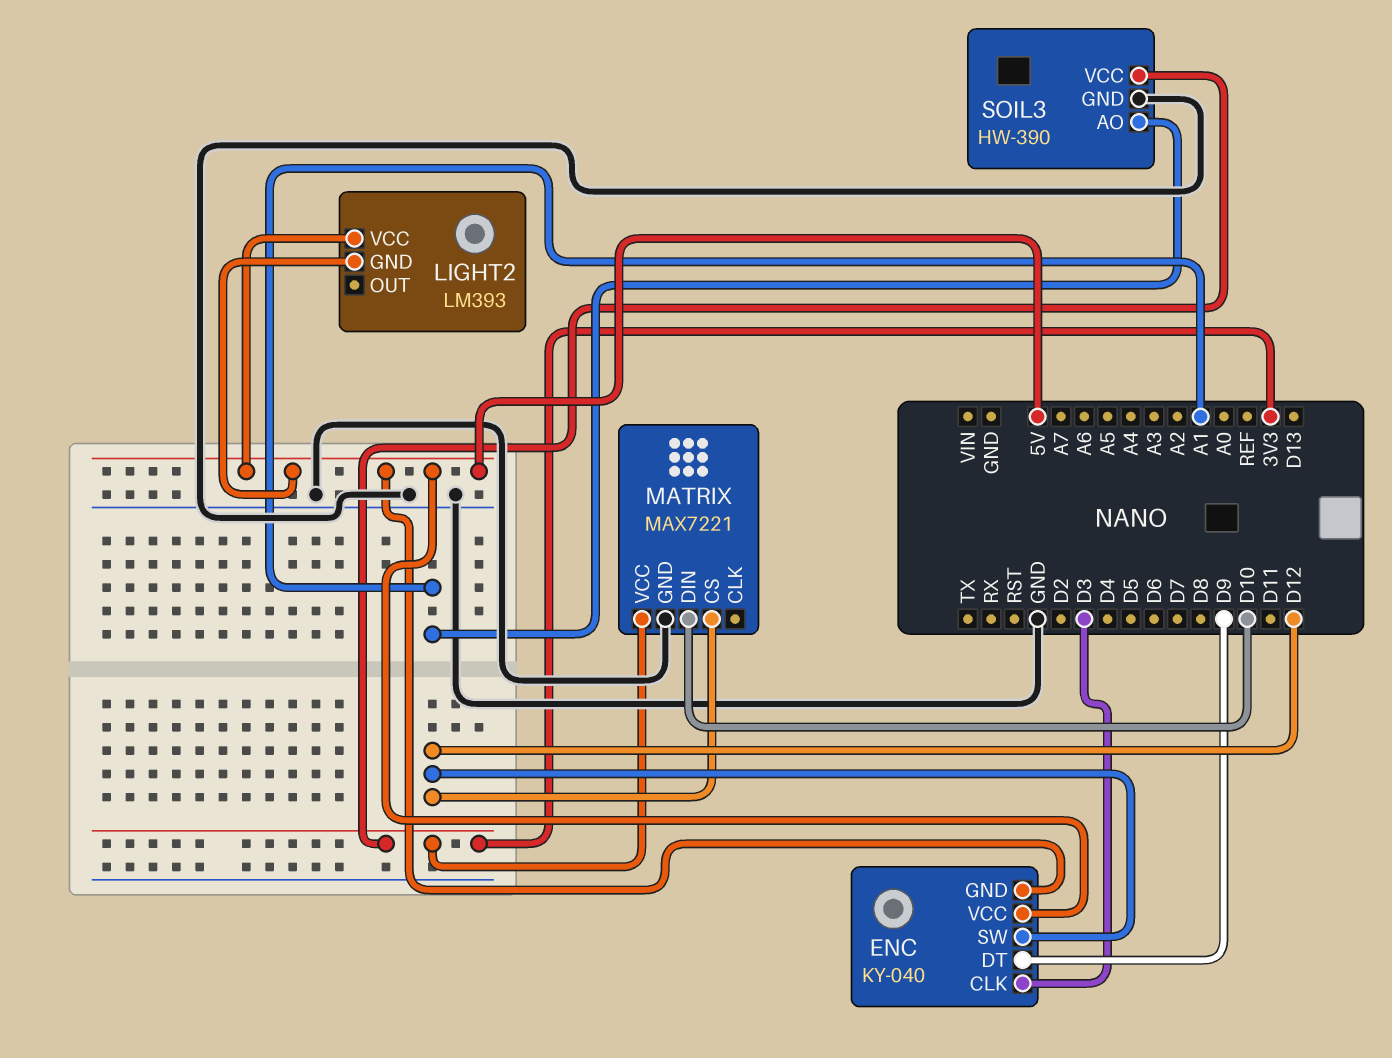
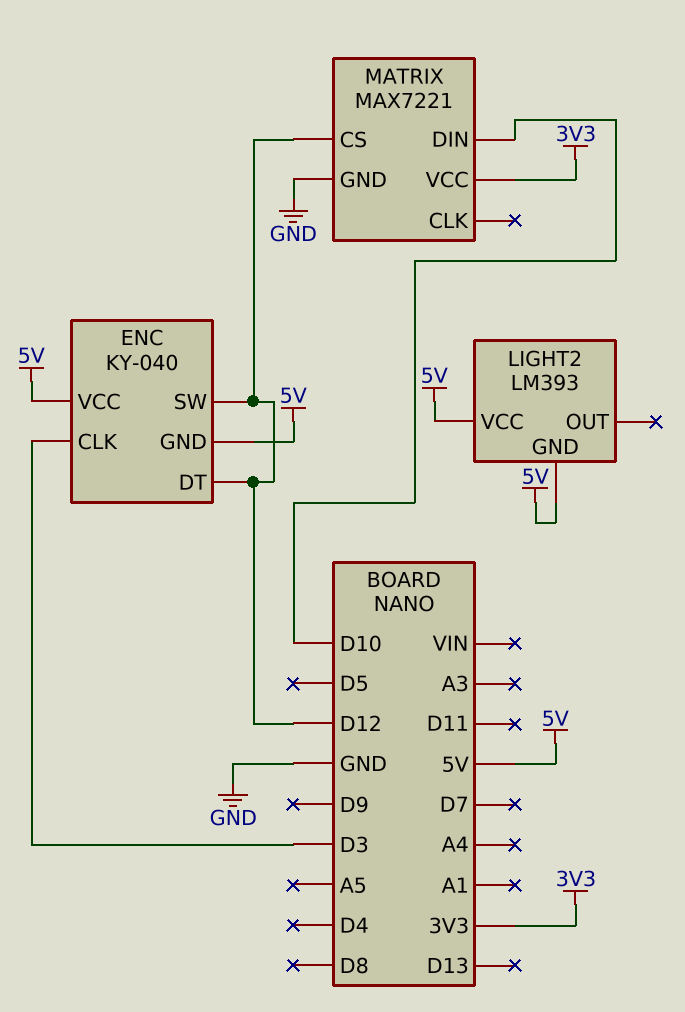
ENC pin DT: D9 -> D12
SOIL3: HW-390 -> none
SOIL3 pin AO: A1 -> none
SOIL3 pin GND: GND -> none
SOIL3 pin VCC: 3V3 -> none

